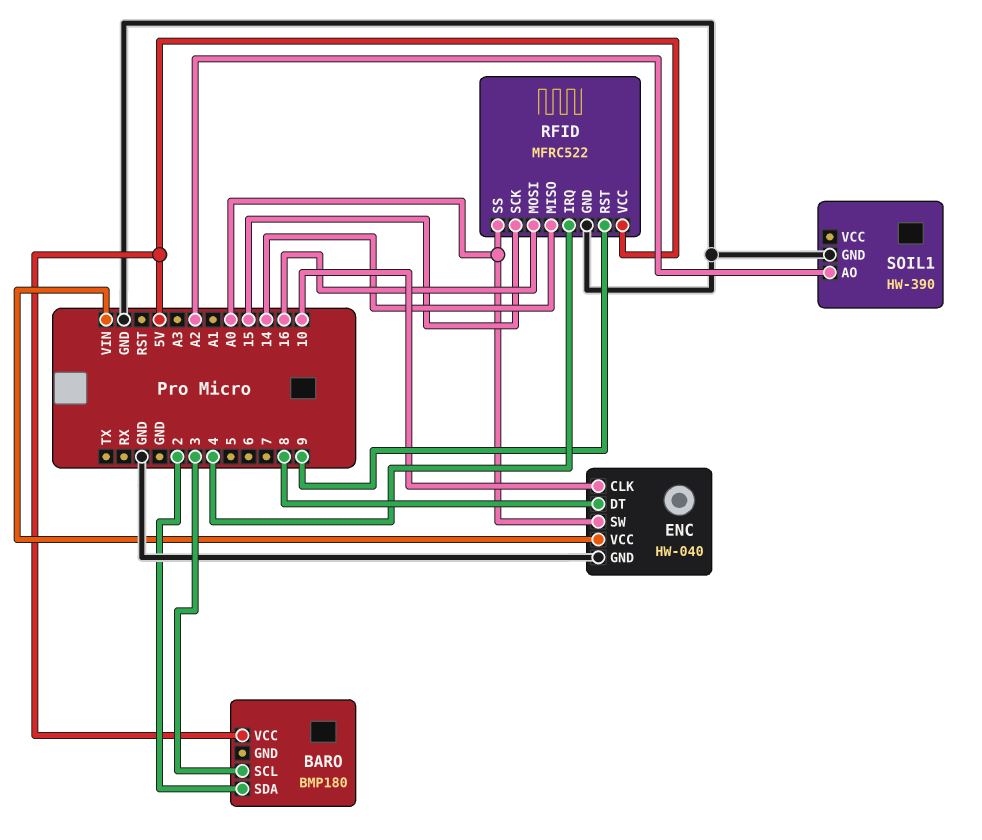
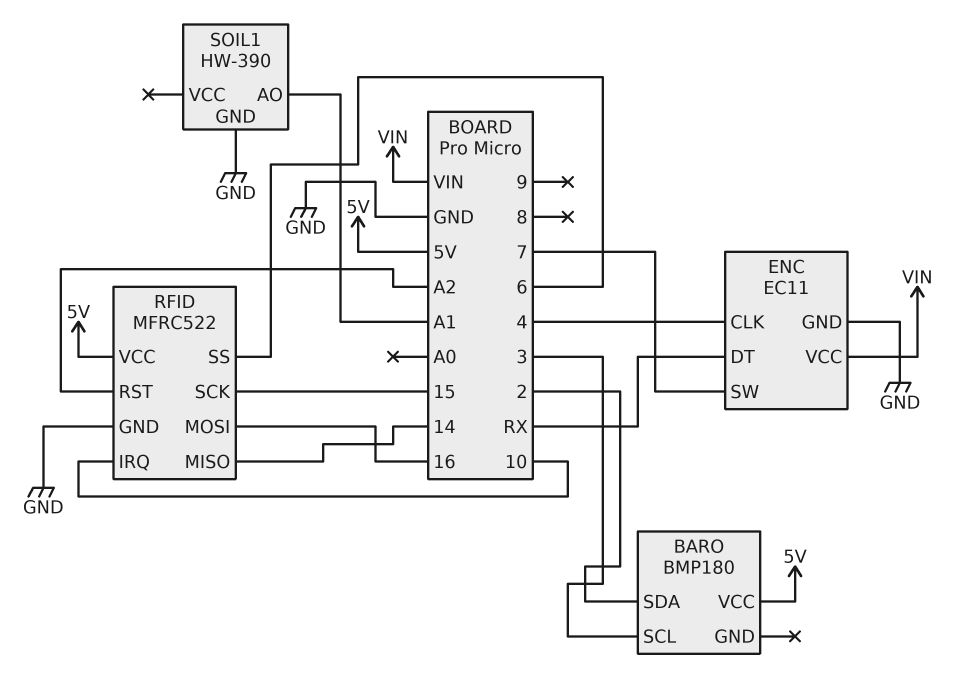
ENC: HW-040 -> EC11
ENC pin CLK: 10 -> 4
ENC pin DT: 8 -> RX
ENC pin SW: A0 -> 7
RFID pin IRQ: 4 -> 10
RFID pin RST: 9 -> A2
RFID pin SS: A0 -> 6
SOIL1 pin AO: A2 -> A1

